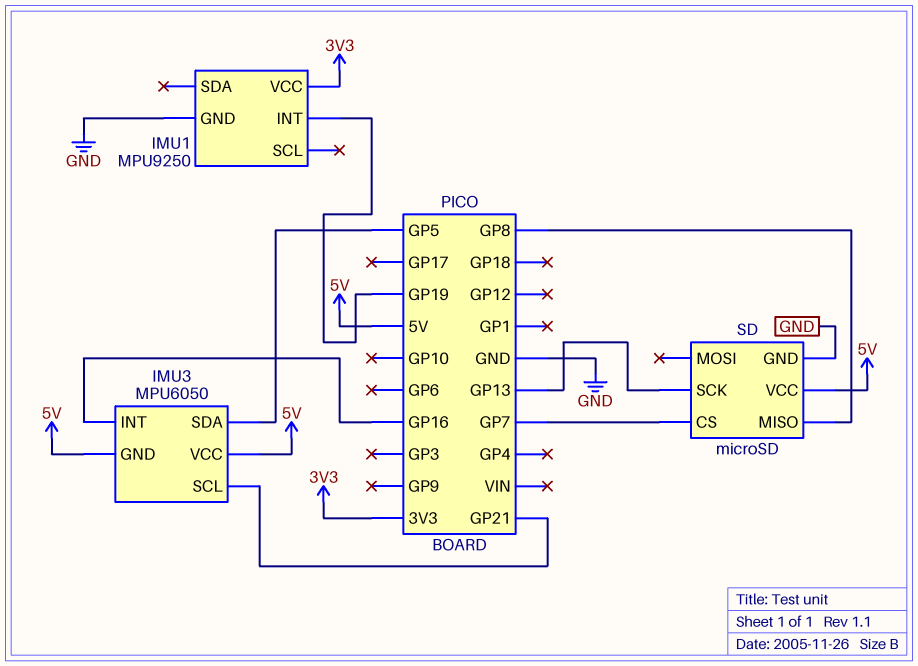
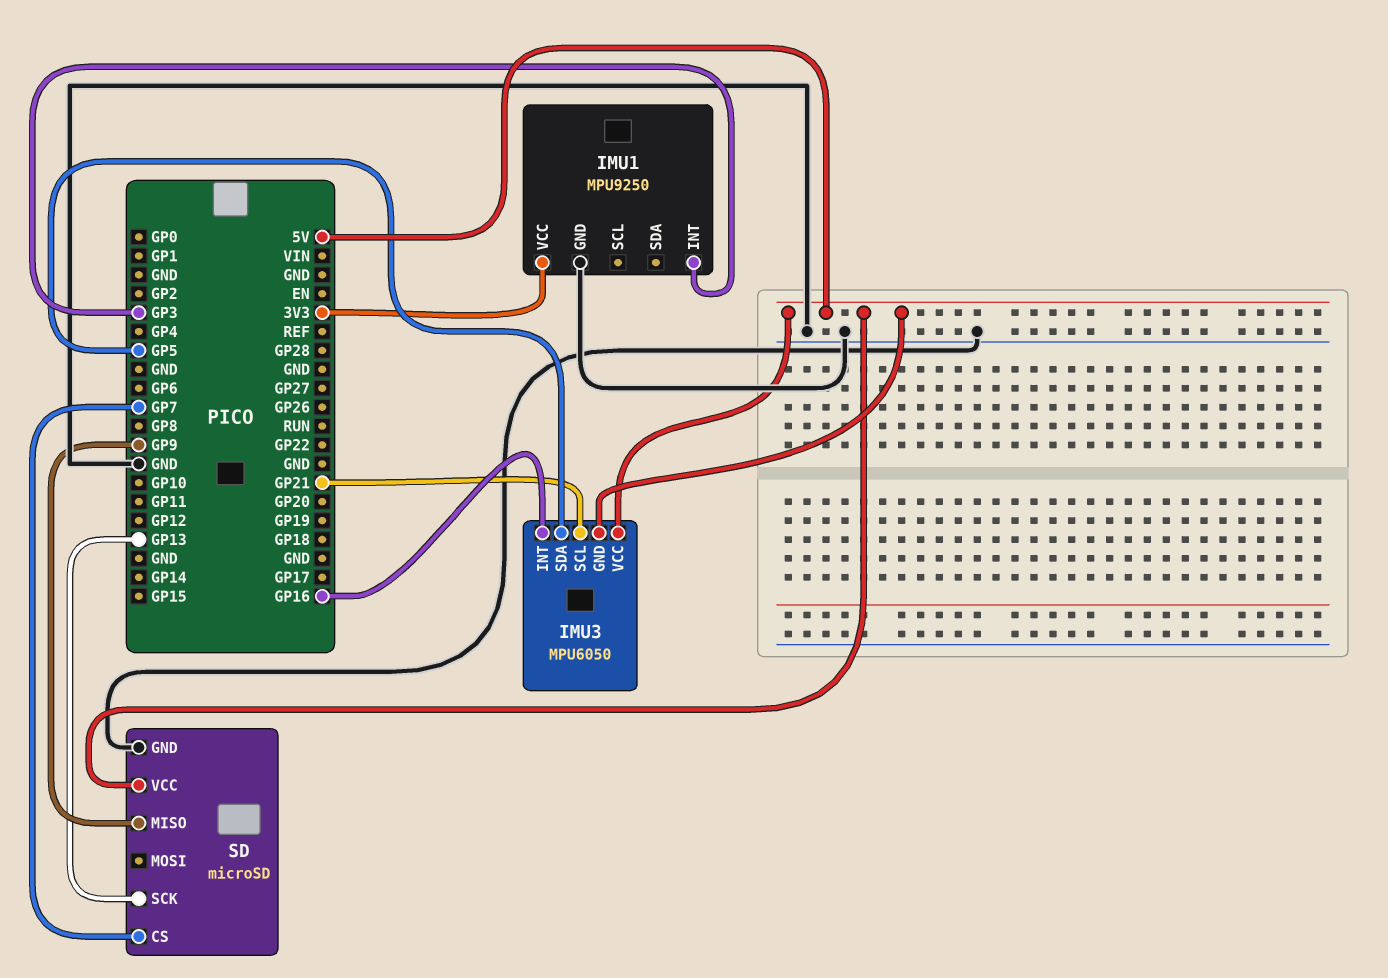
IMU1 pin INT: GP19 -> GP3
SD pin MISO: GP8 -> GP9

